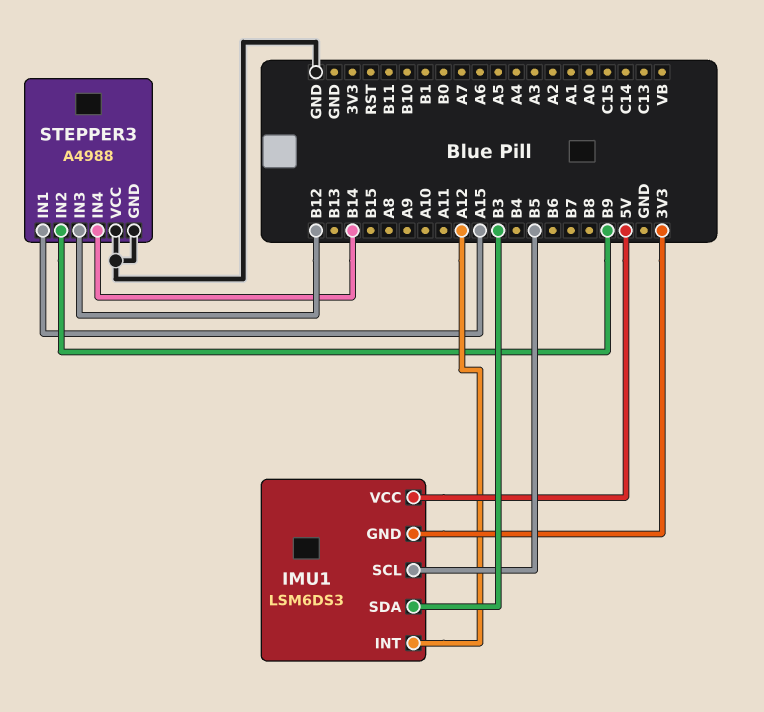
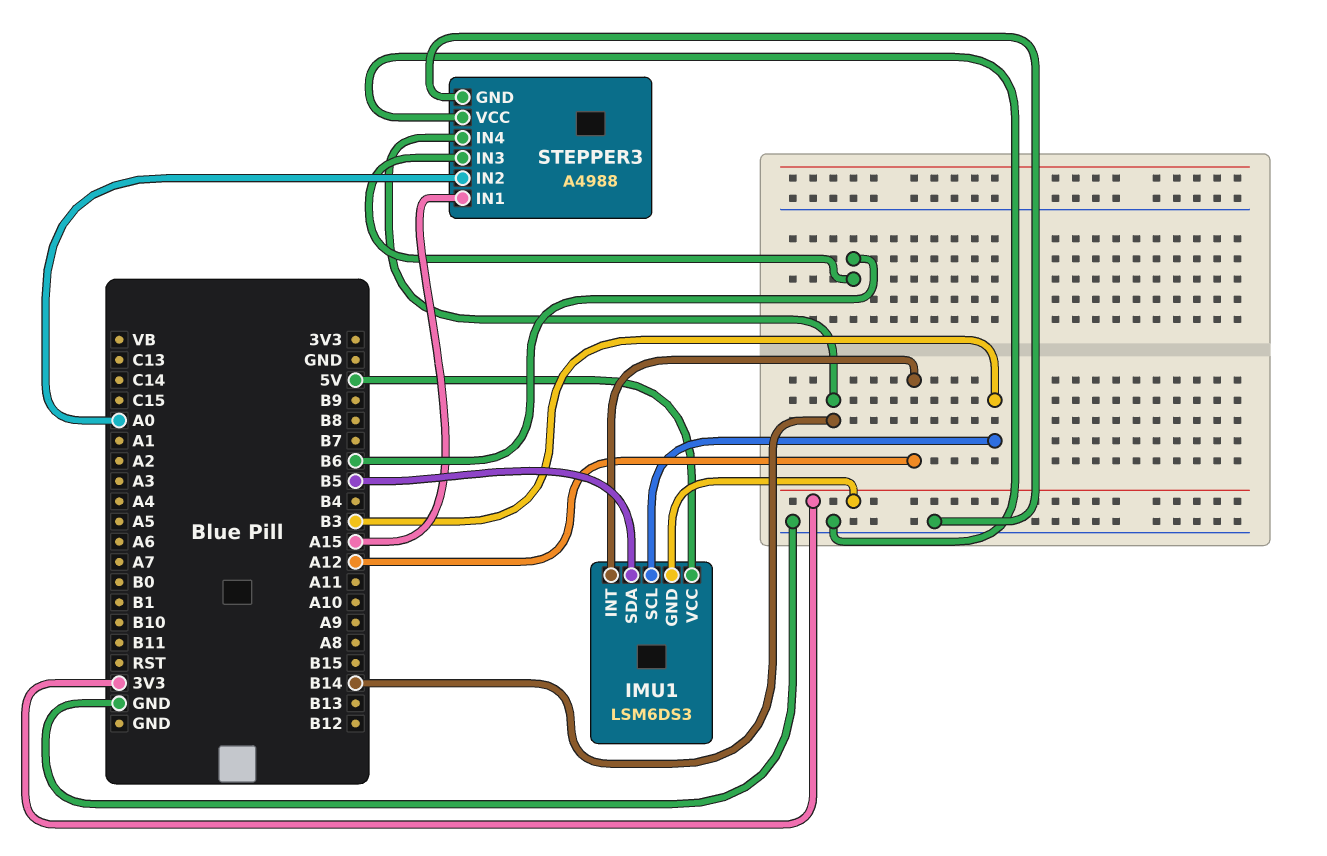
IMU1 pin SCL: B5 -> B3
IMU1 pin SDA: B3 -> B5
STEPPER3 pin IN2: B9 -> A0
STEPPER3 pin IN3: B12 -> B6

